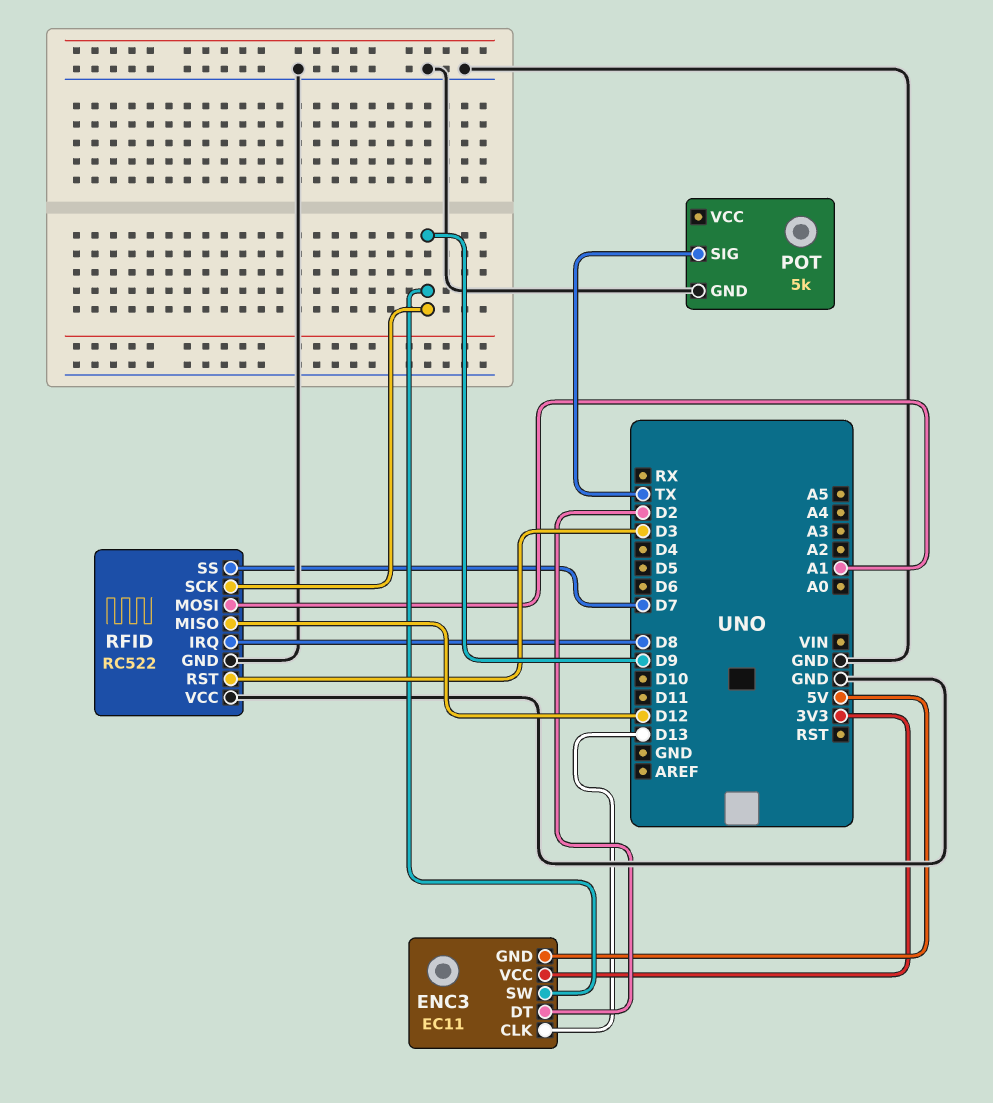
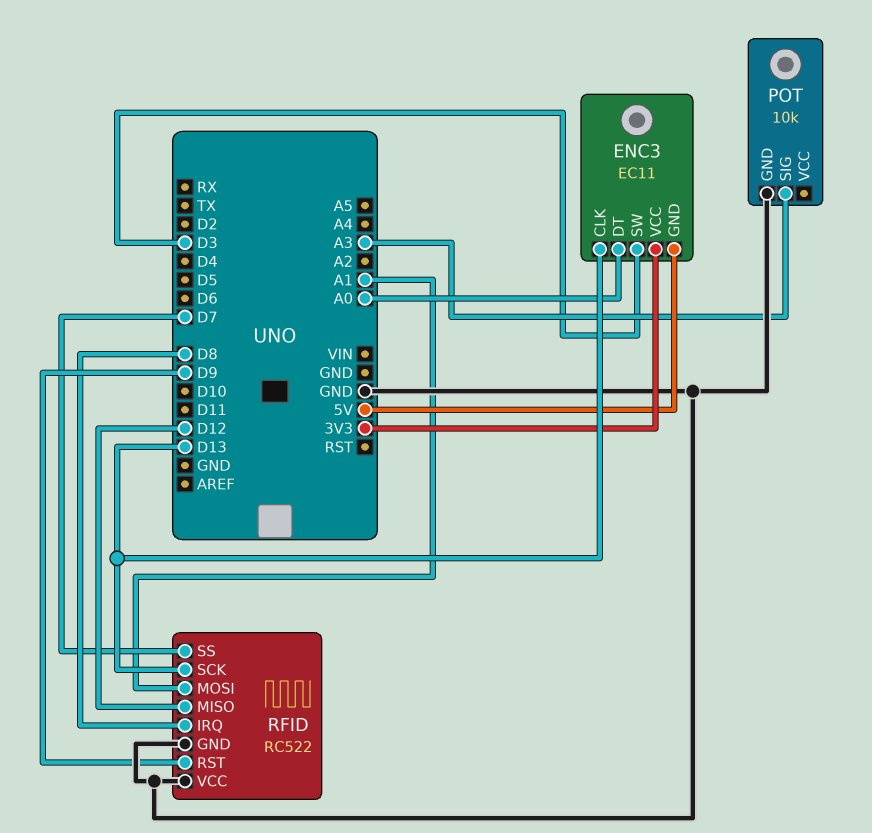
ENC3 pin DT: D2 -> A0
ENC3 pin SW: D9 -> D3
POT: 5k -> 10k
POT pin SIG: TX -> A3
RFID pin RST: D3 -> D9
RFID pin SCK: D9 -> D13

